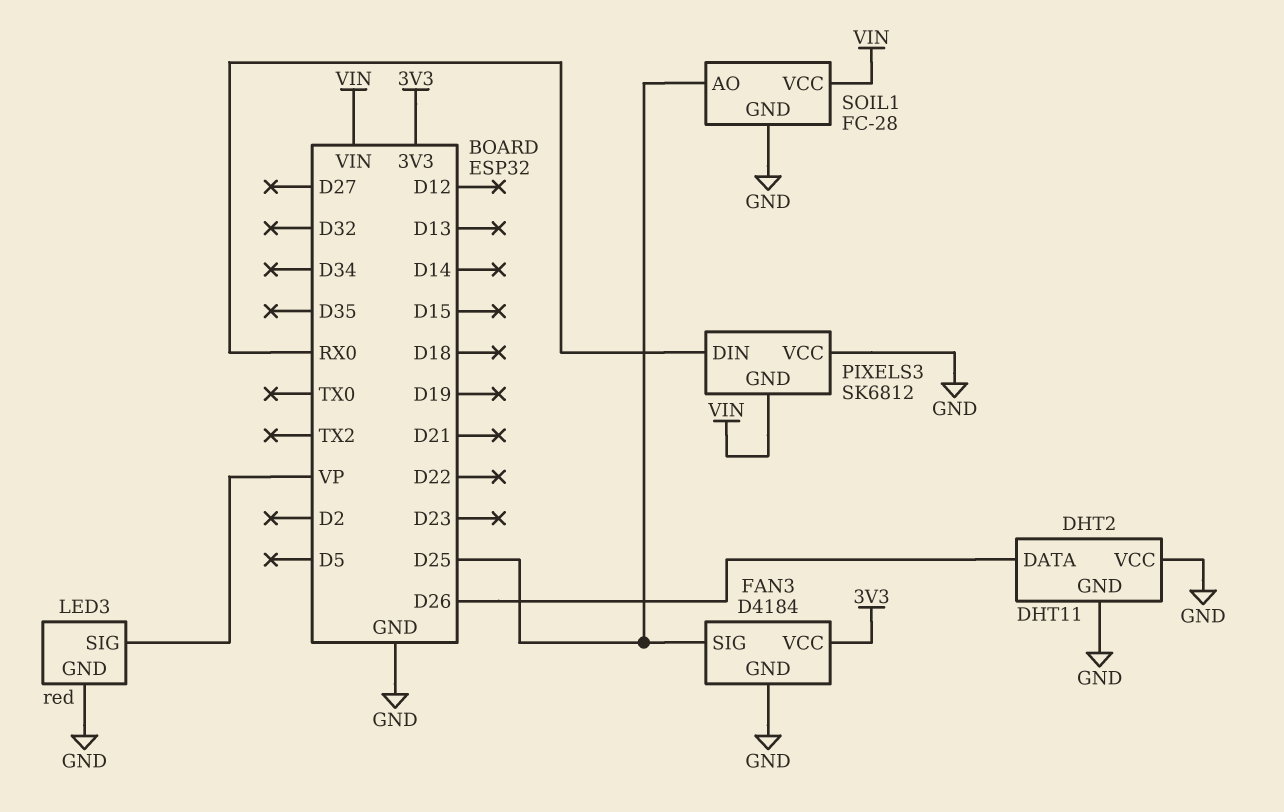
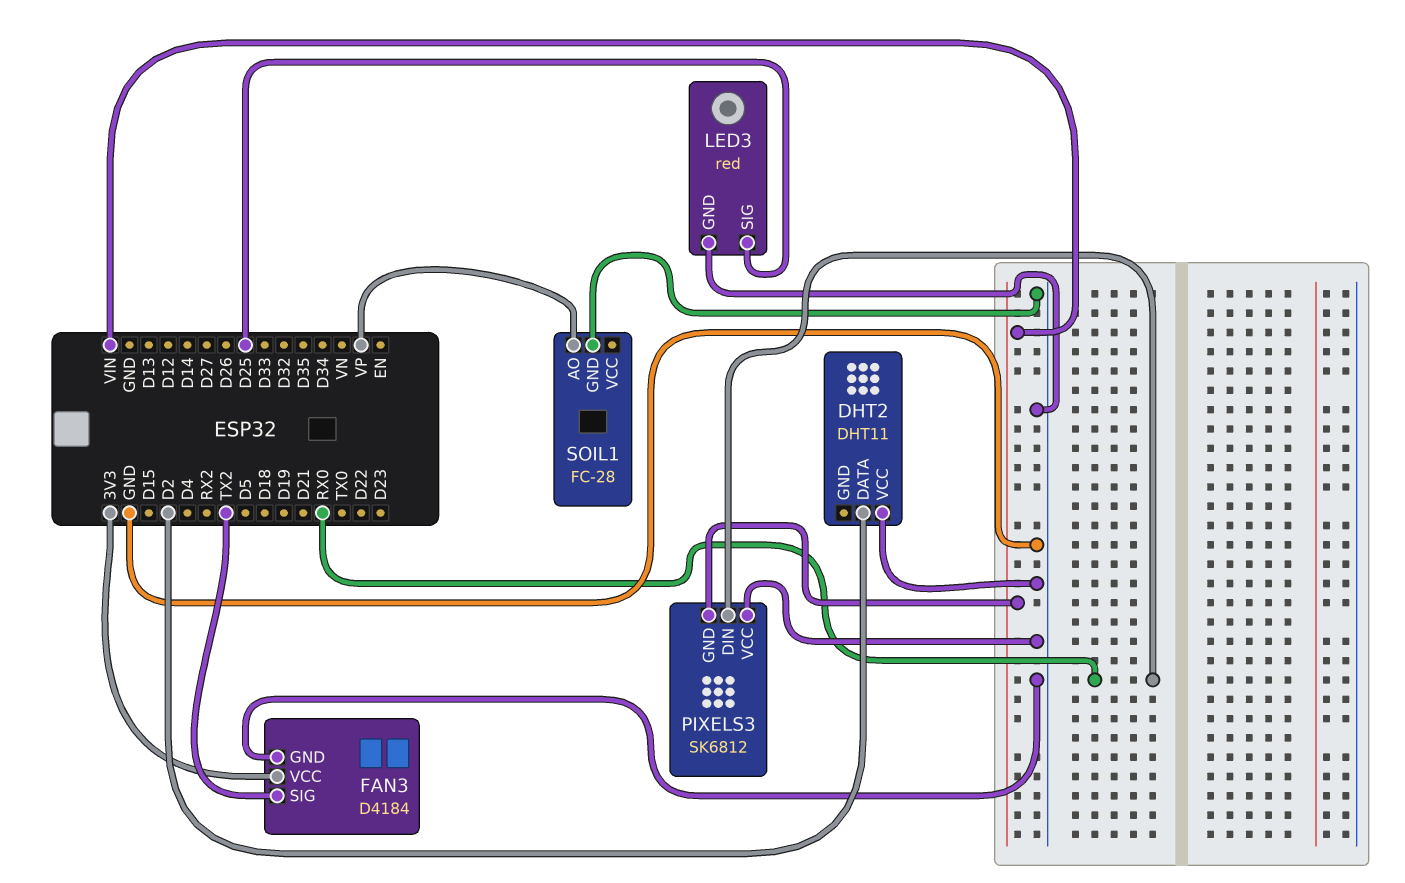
DHT2 pin DATA: D26 -> D2
DHT2 pin GND: GND -> none
FAN3 pin SIG: D25 -> TX2
LED3 pin SIG: VP -> D25
SOIL1 pin AO: D25 -> VP
SOIL1 pin VCC: VIN -> none

